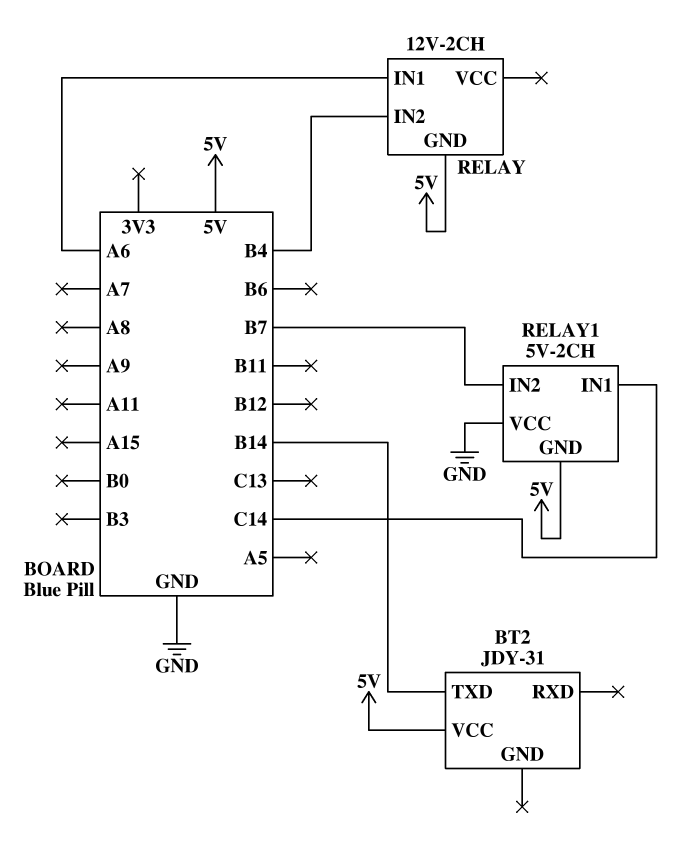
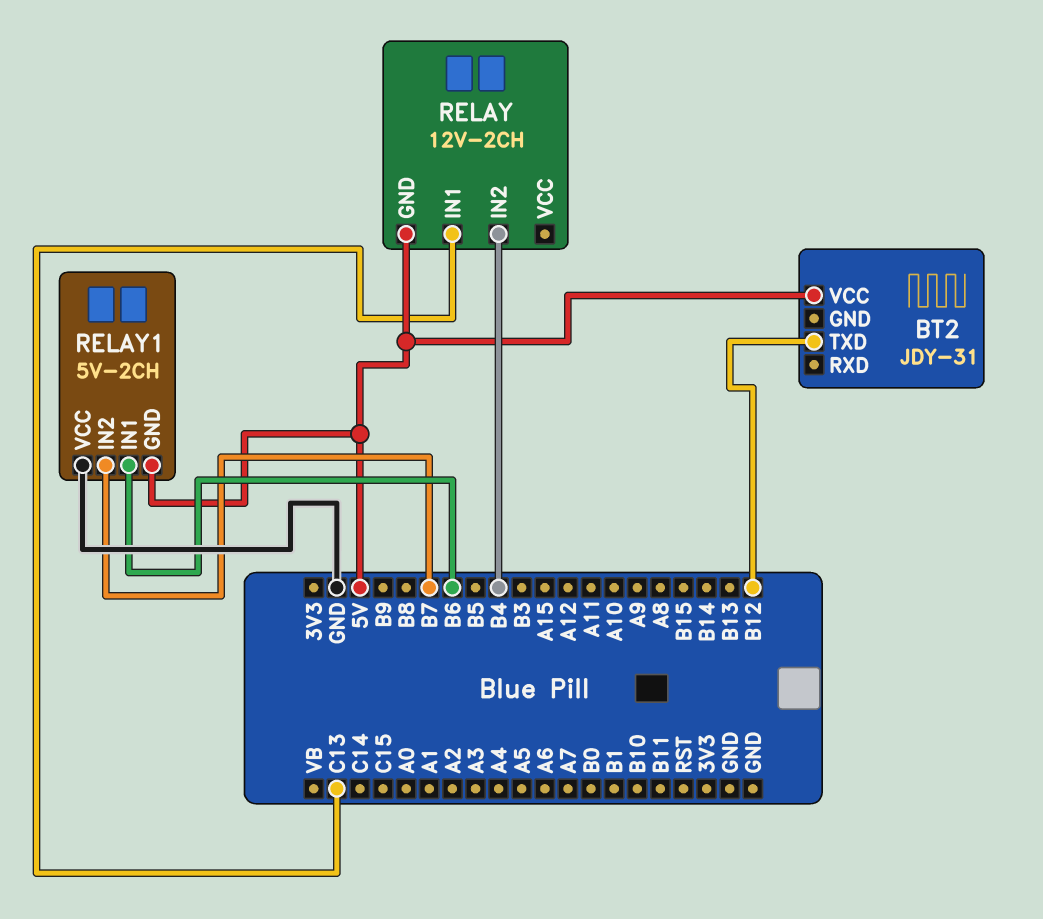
BT2 pin TXD: B14 -> B12
RELAY pin IN1: A6 -> C13
RELAY1 pin IN1: C14 -> B6

